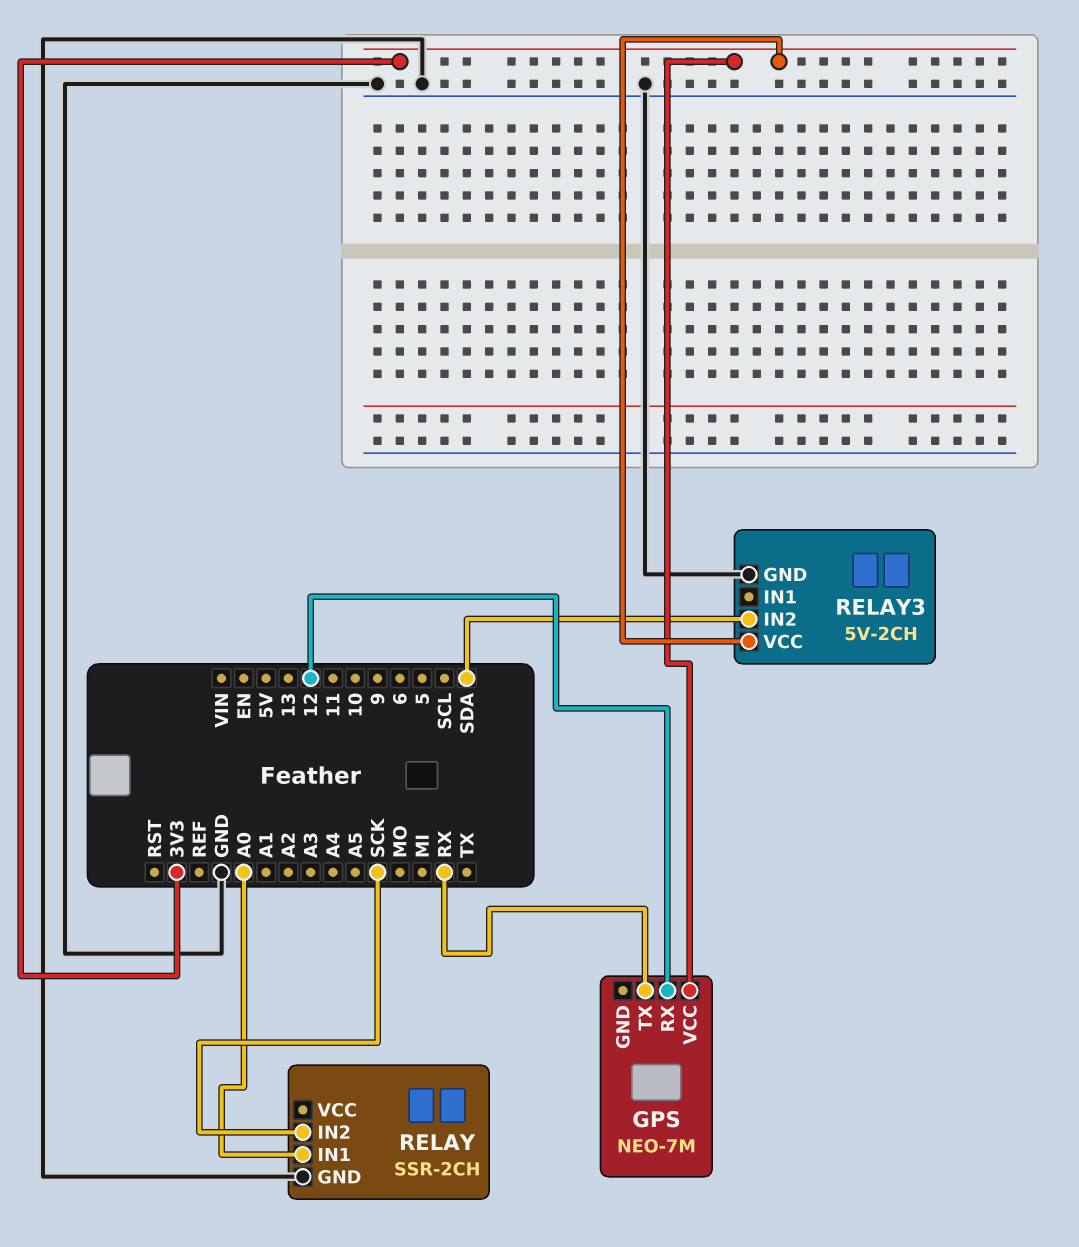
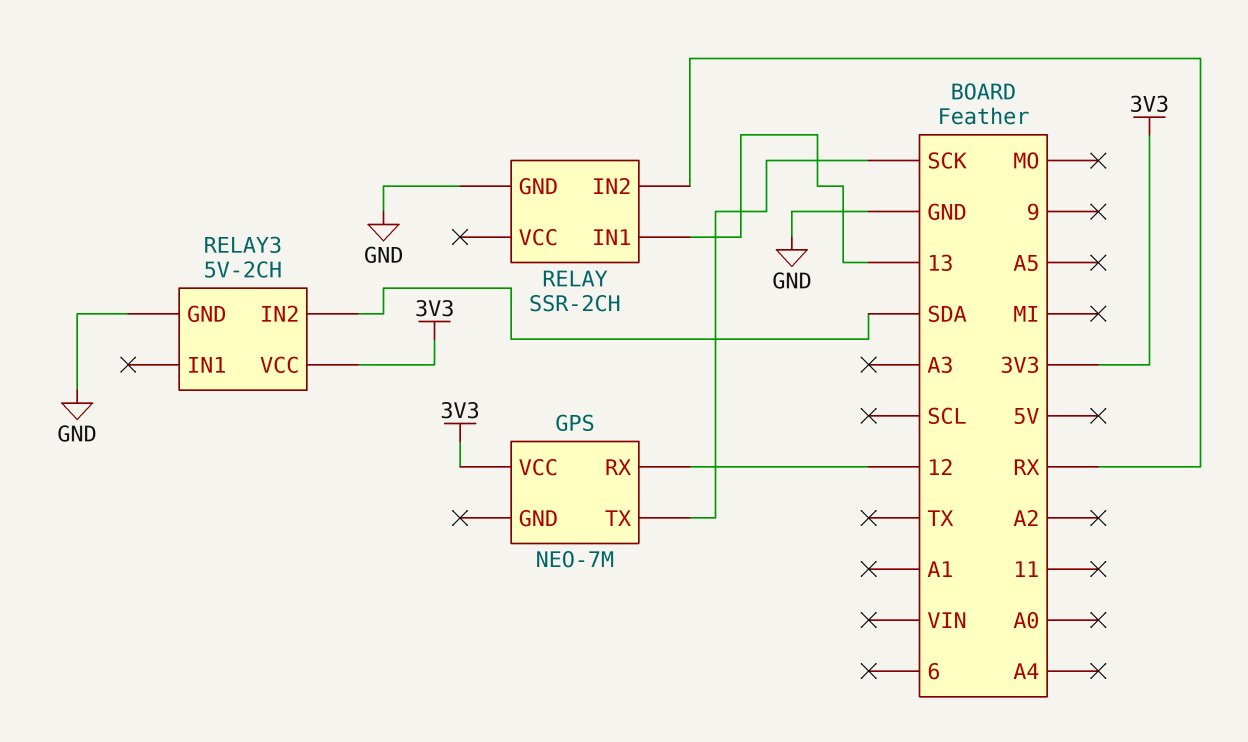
GPS pin TX: RX -> SCK
RELAY pin IN1: A0 -> 13
RELAY pin IN2: SCK -> RX

